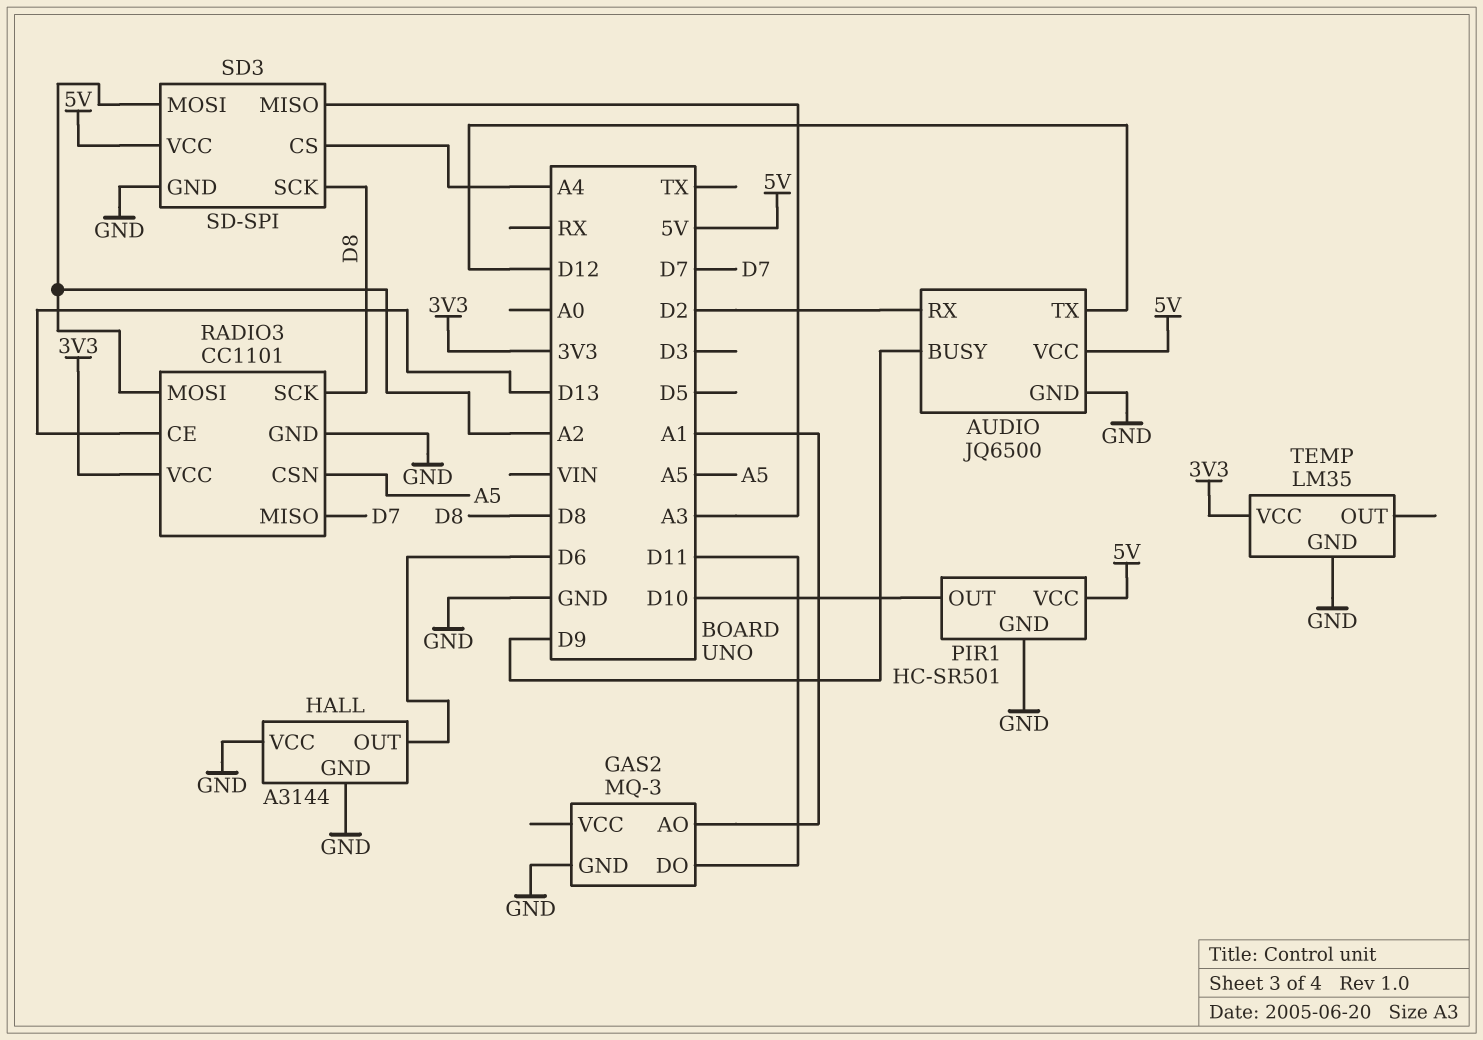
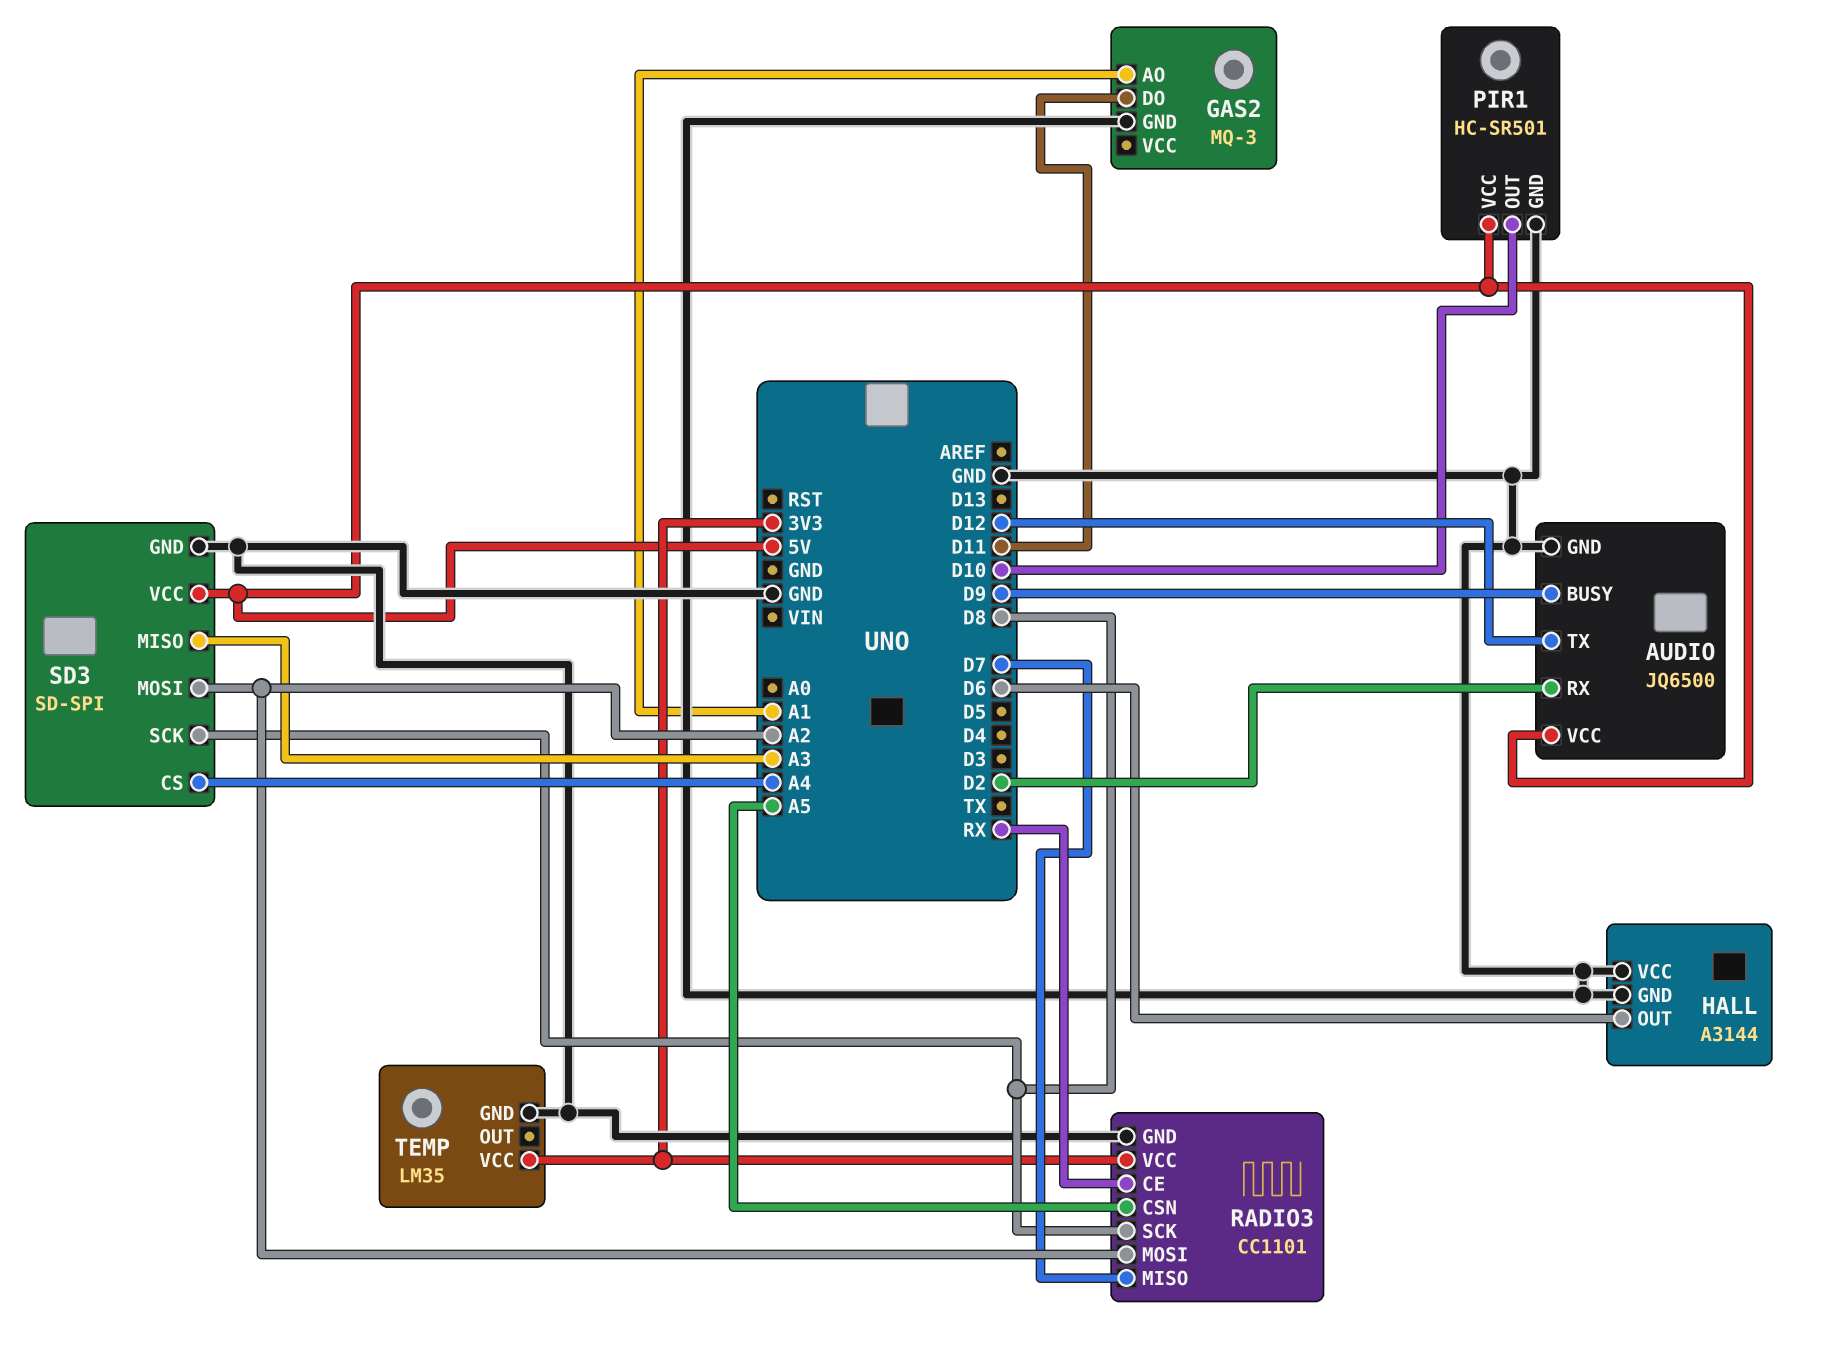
RADIO3 pin CE: D13 -> RX

